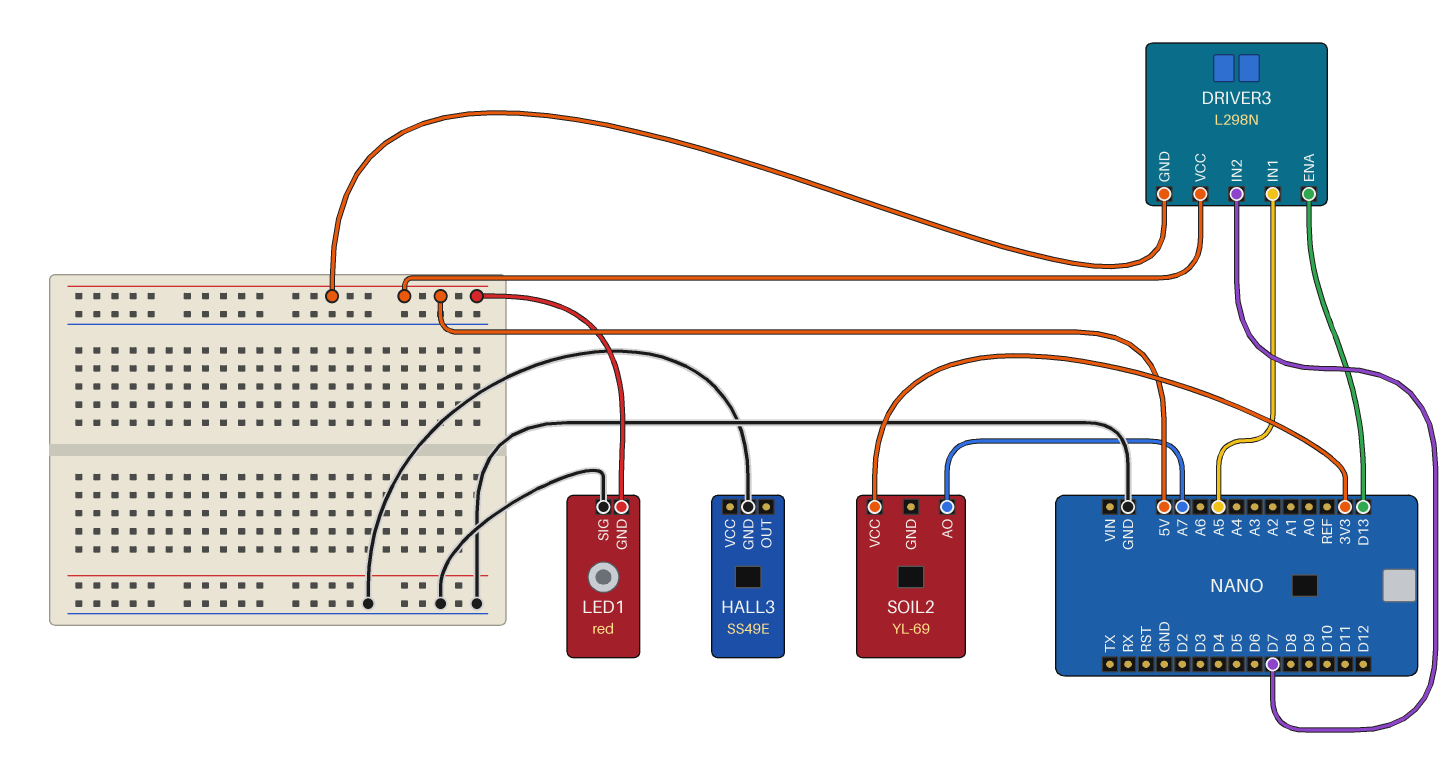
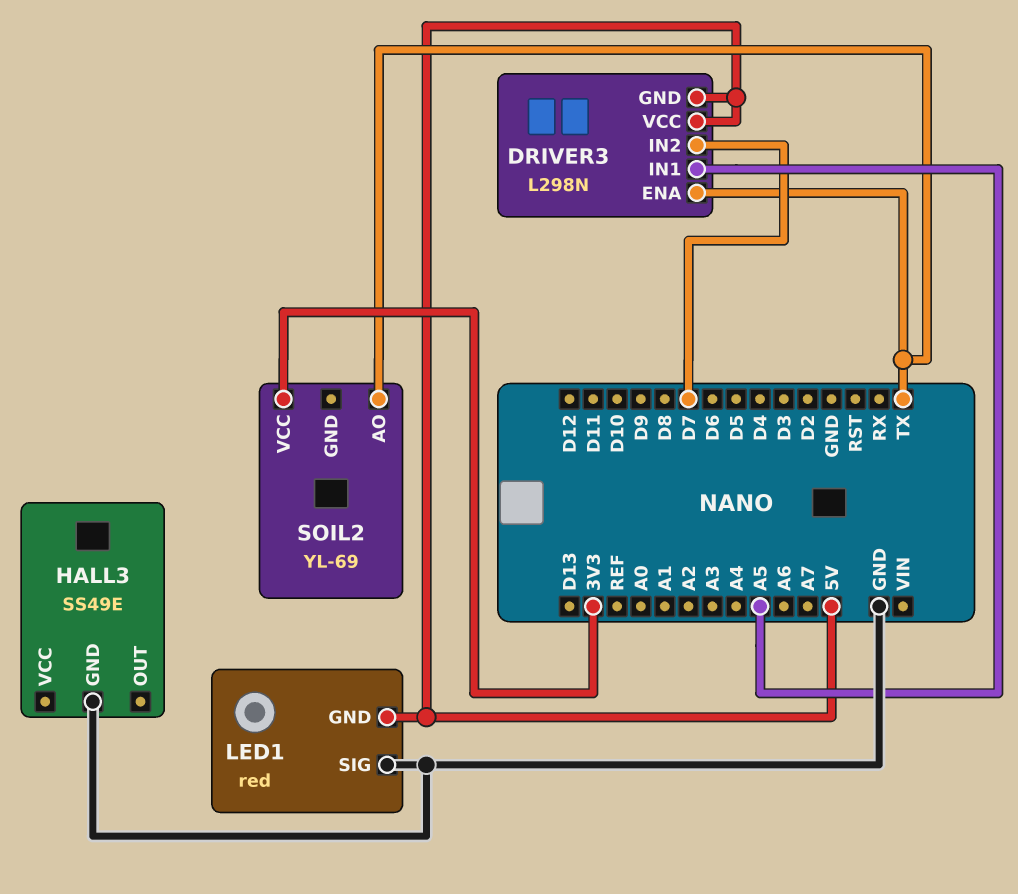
DRIVER3 pin ENA: D13 -> TX
SOIL2 pin AO: A7 -> TX

